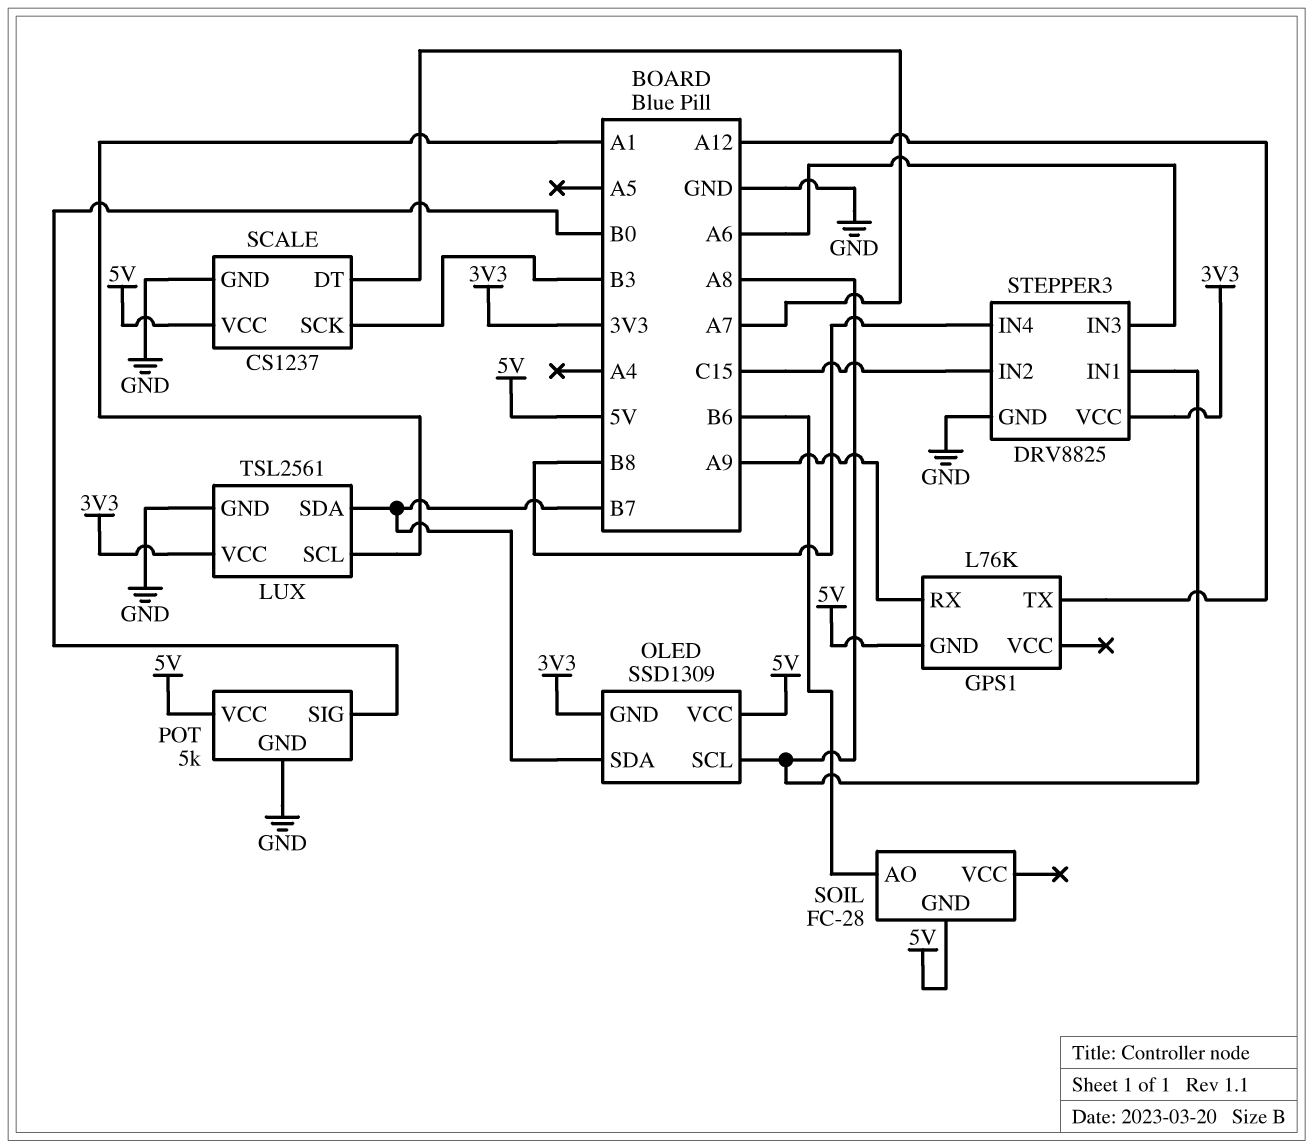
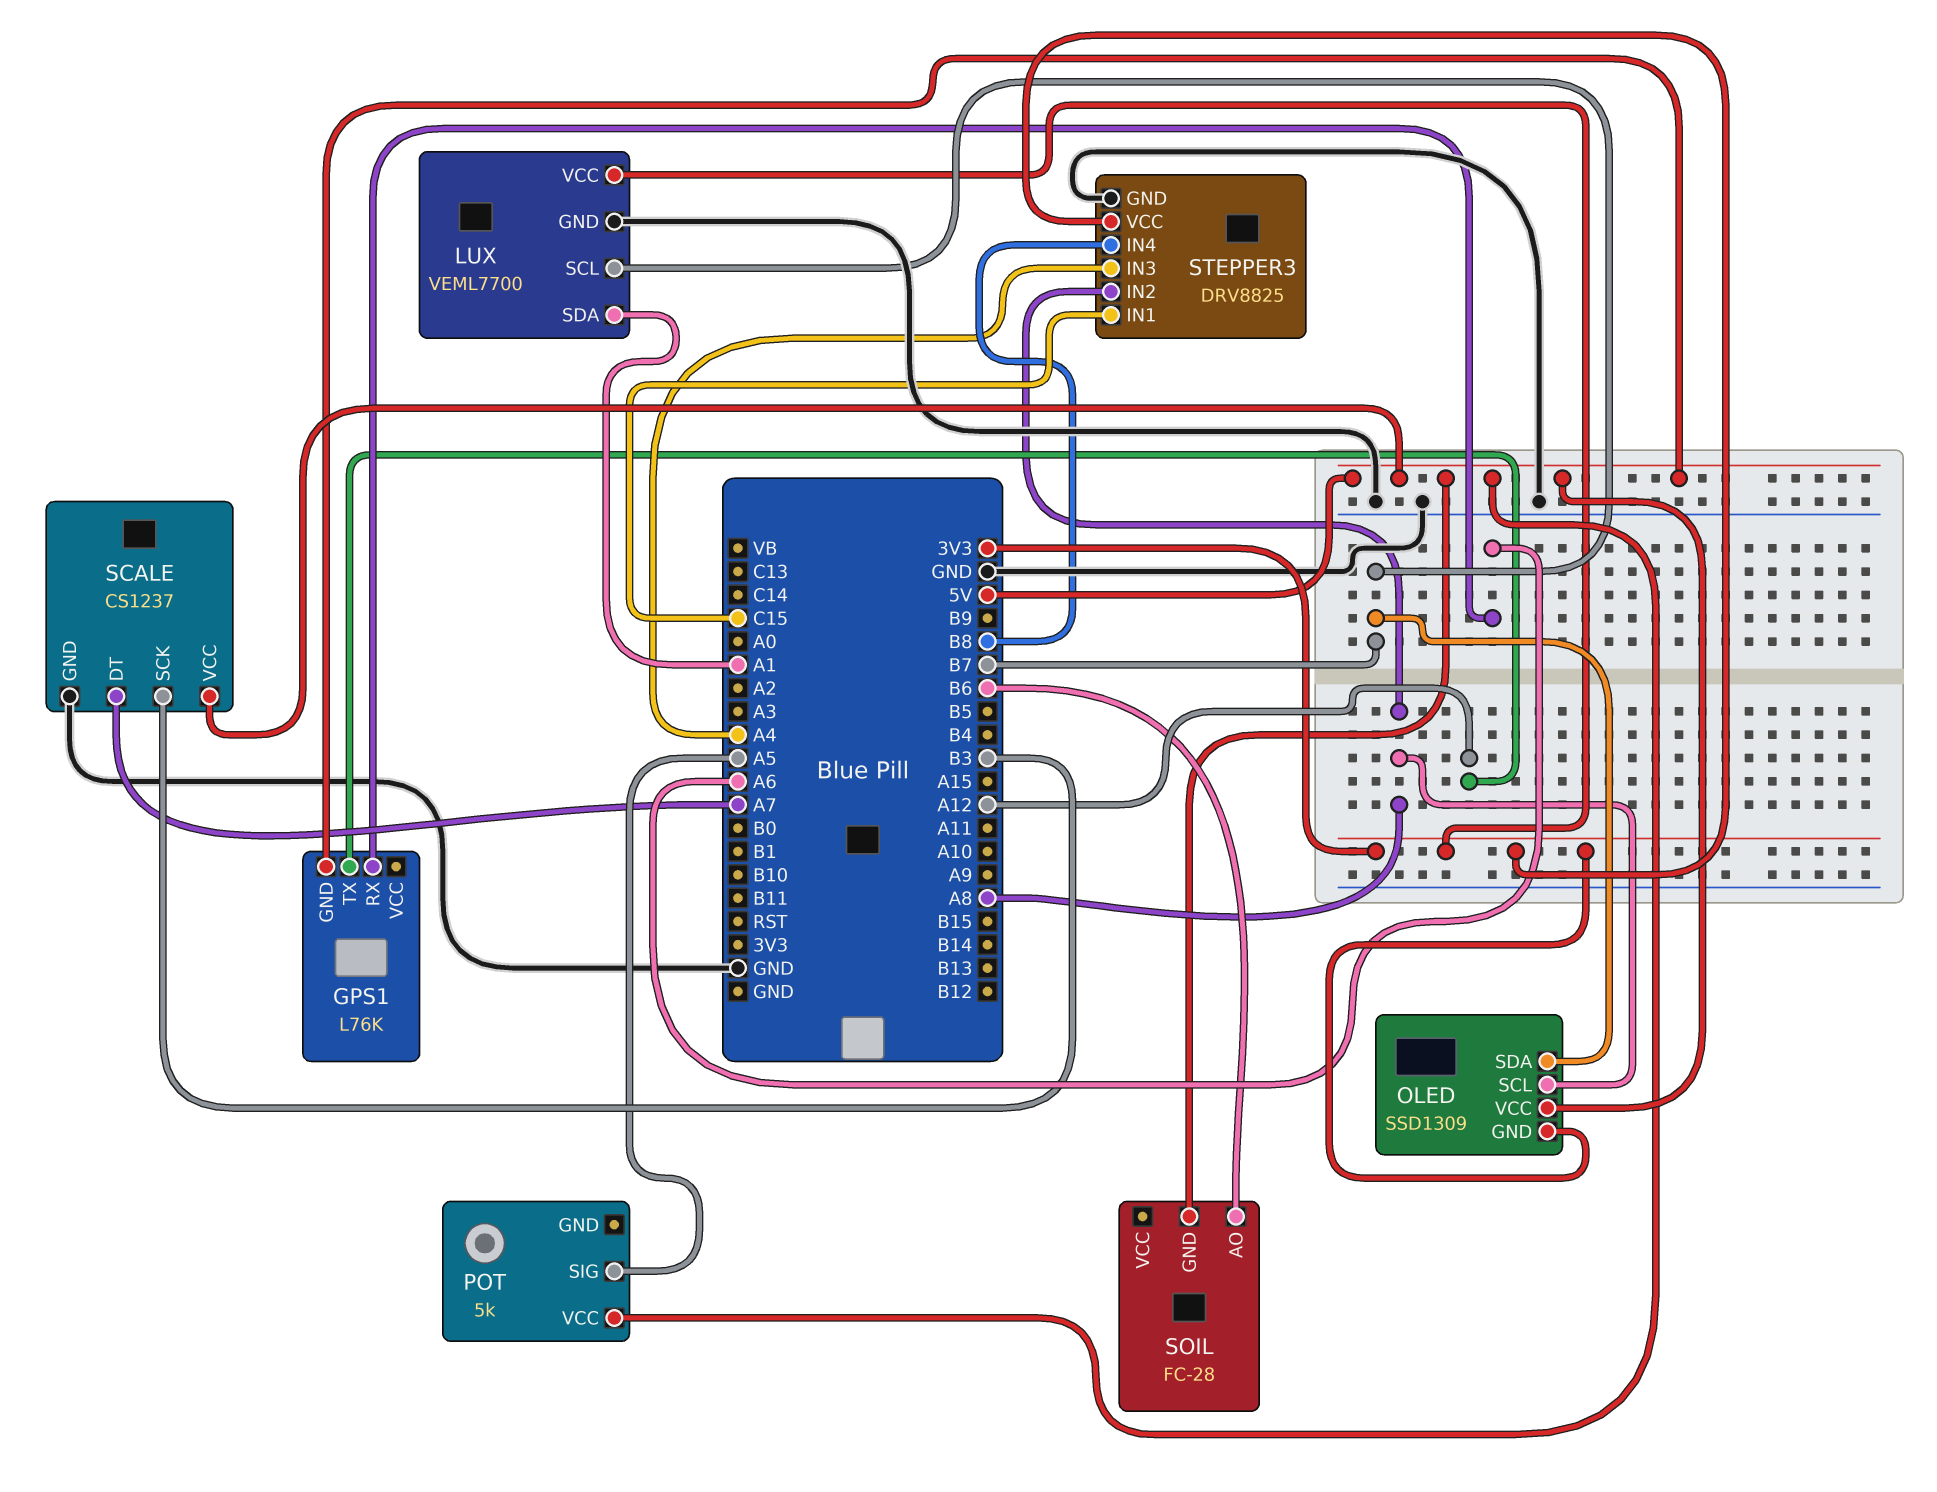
GPS1 pin RX: A9 -> A6
LUX: TSL2561 -> VEML7700
LUX pin SCL: A1 -> B7
LUX pin SDA: B7 -> A1
POT pin GND: GND -> none
POT pin SIG: B0 -> A5
STEPPER3 pin IN1: A8 -> C15
STEPPER3 pin IN2: C15 -> A8
STEPPER3 pin IN3: A6 -> A4

